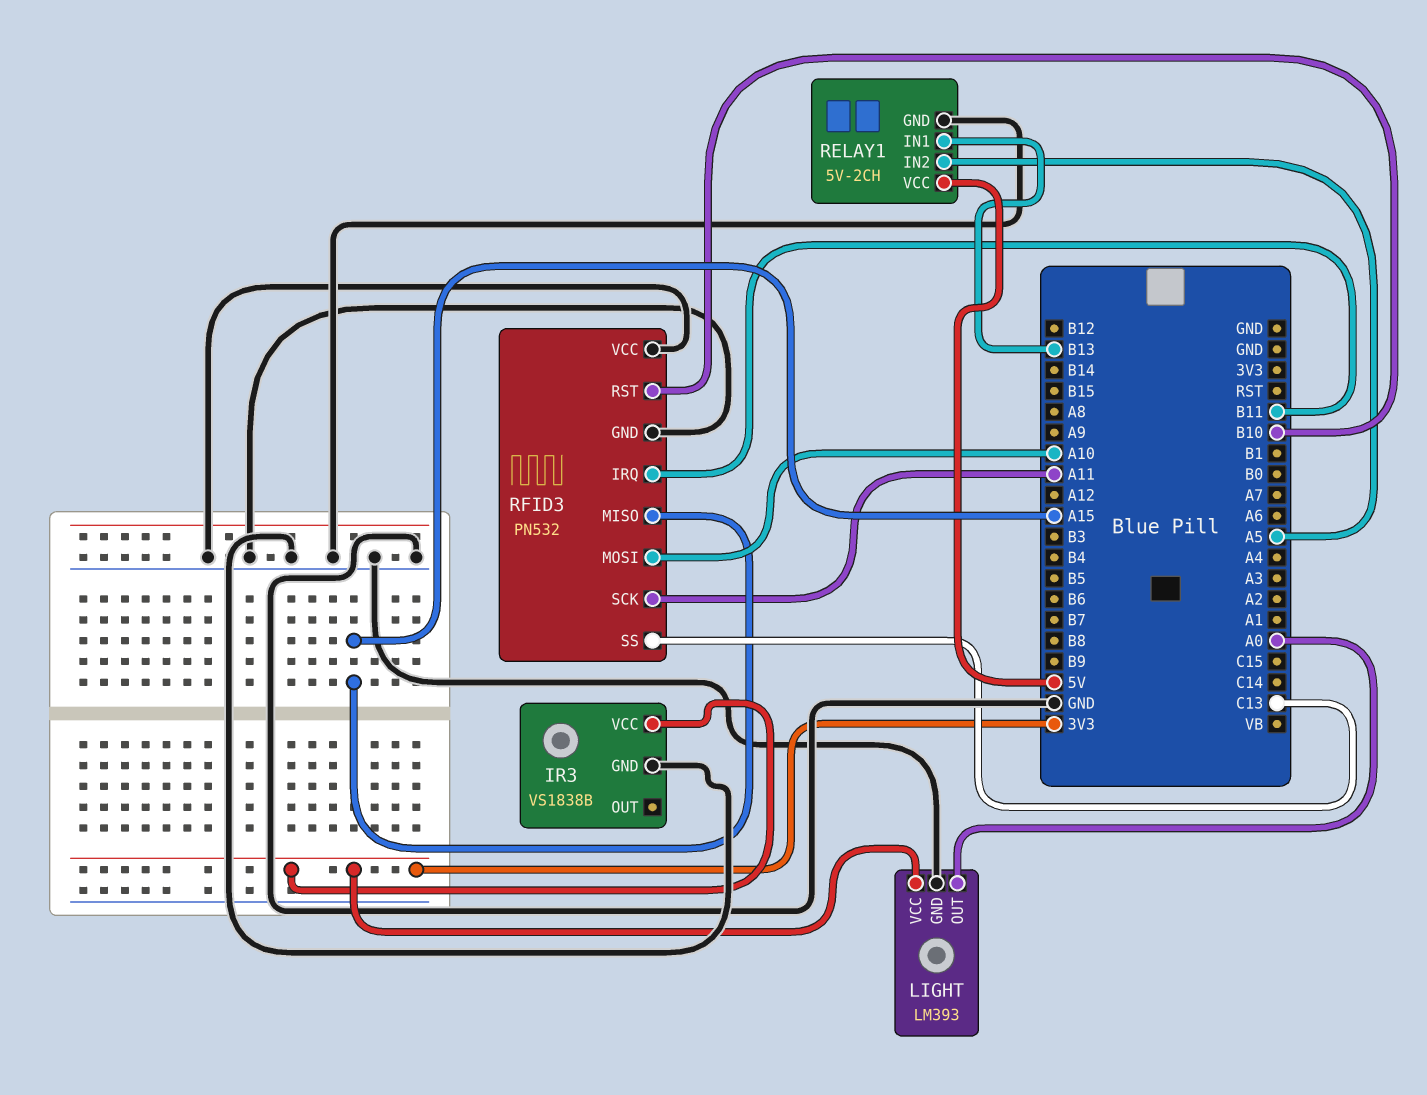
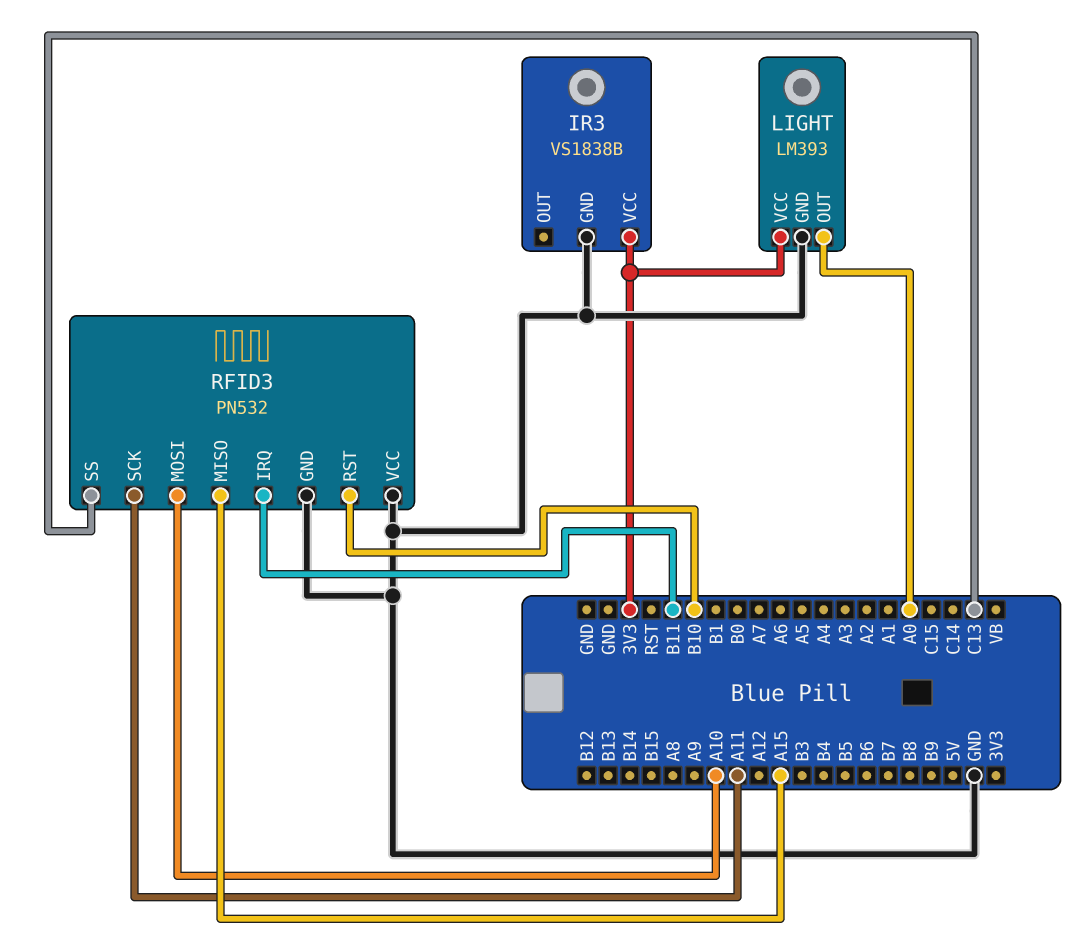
RELAY1: 5V-2CH -> none
RELAY1 pin GND: GND -> none
RELAY1 pin IN1: B13 -> none
RELAY1 pin IN2: A5 -> none
RELAY1 pin VCC: 5V -> none

